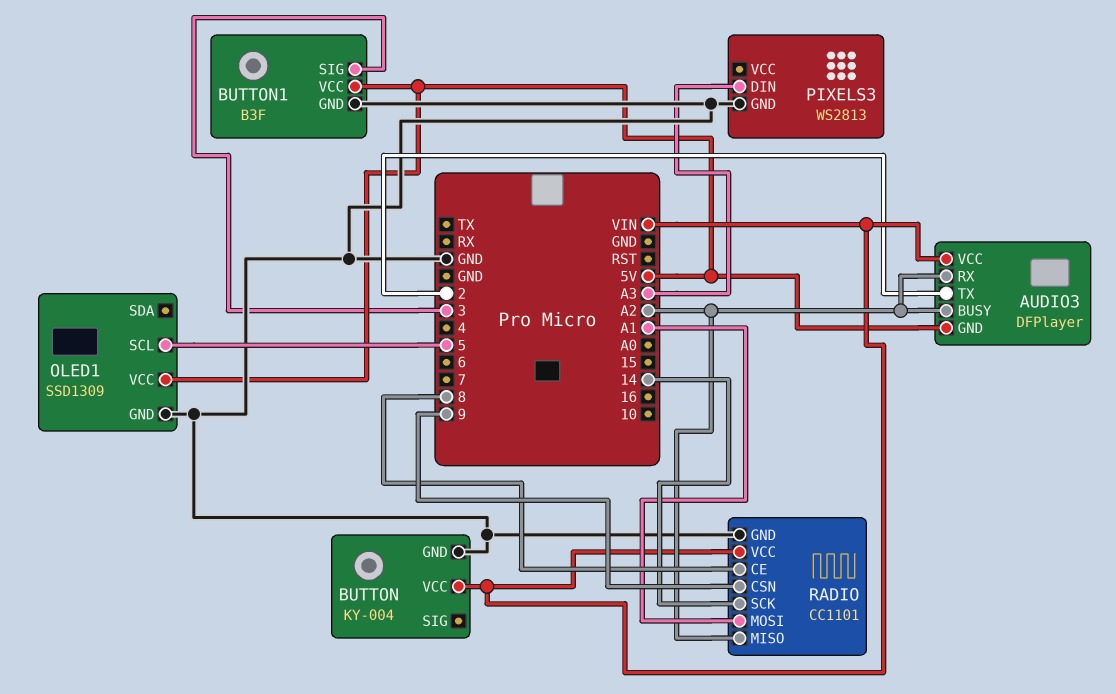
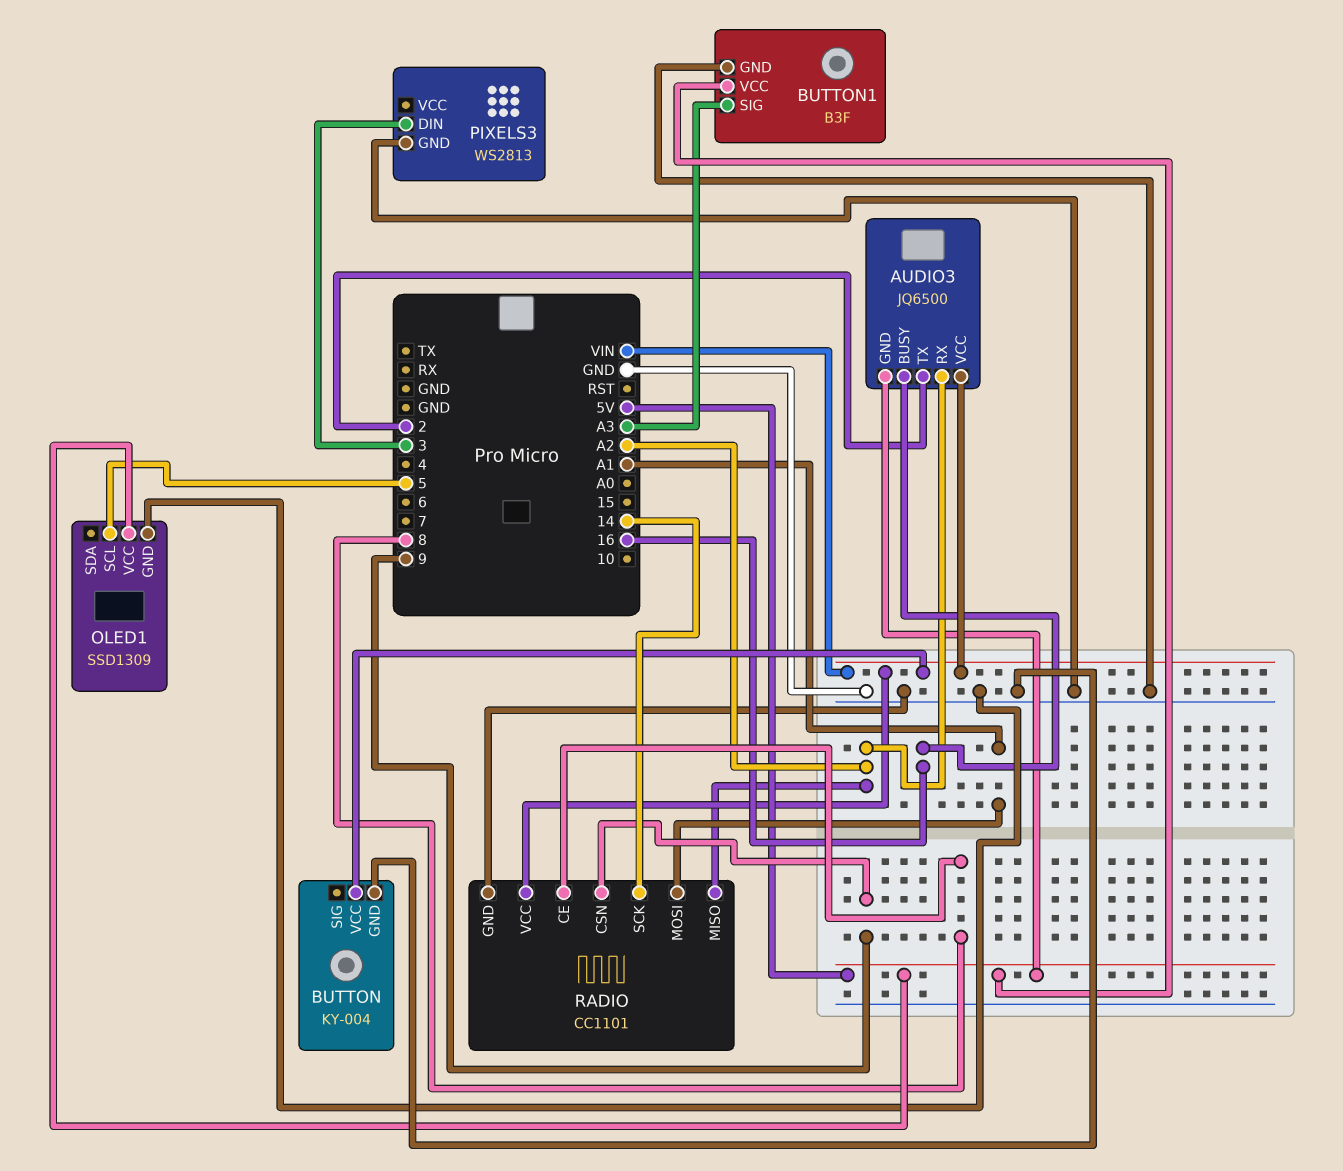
AUDIO3: DFPlayer -> JQ6500
AUDIO3 pin BUSY: A2 -> 16
BUTTON1 pin SIG: 3 -> A3
PIXELS3 pin DIN: A3 -> 3

